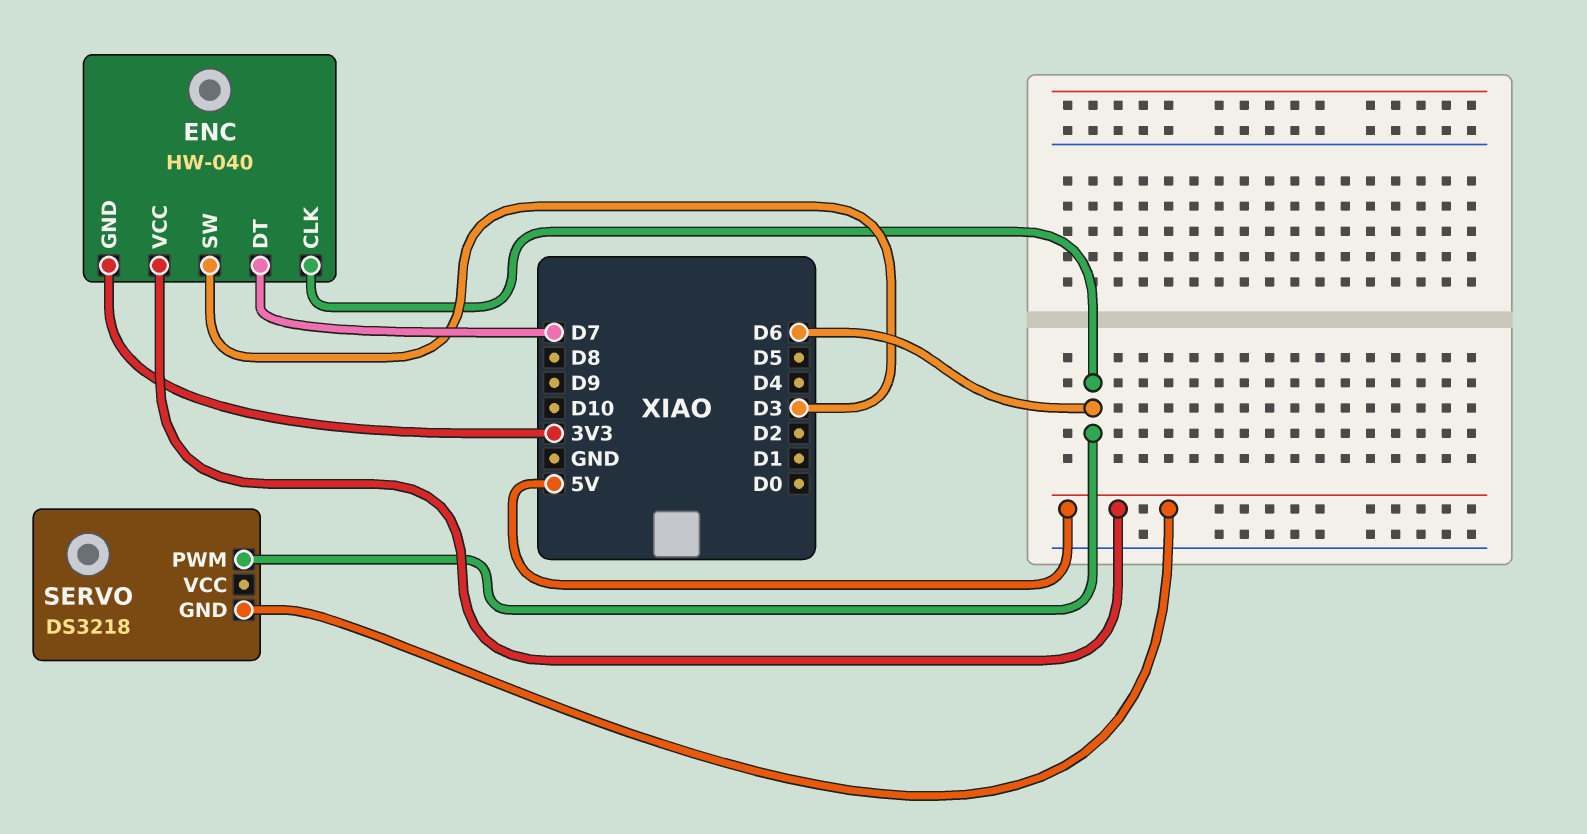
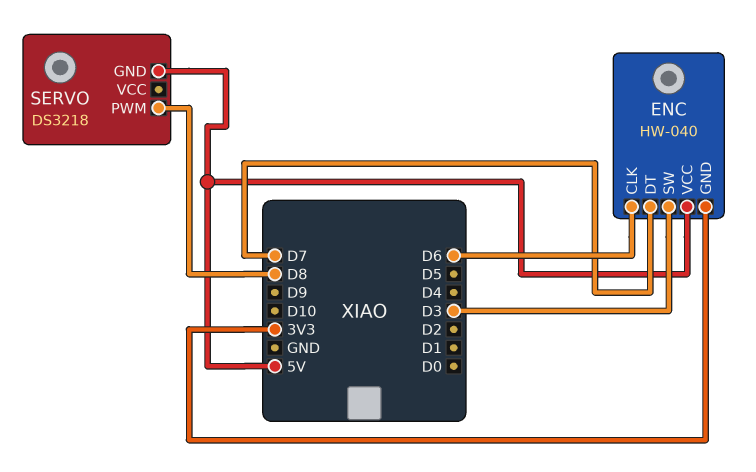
SERVO pin PWM: D6 -> D8

